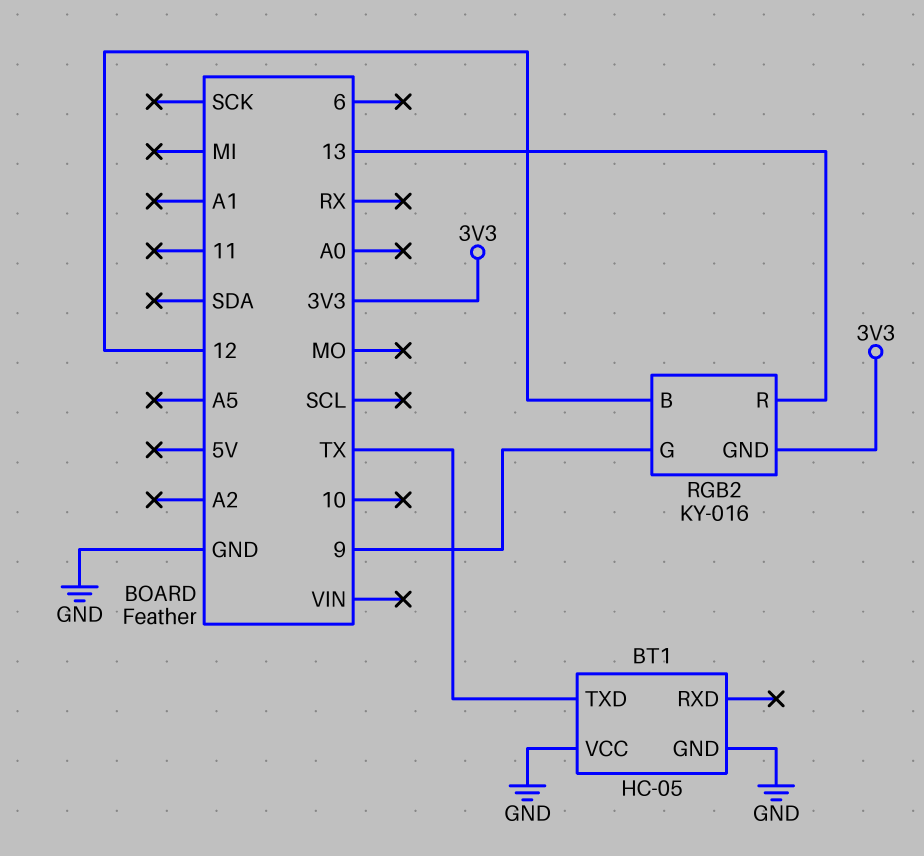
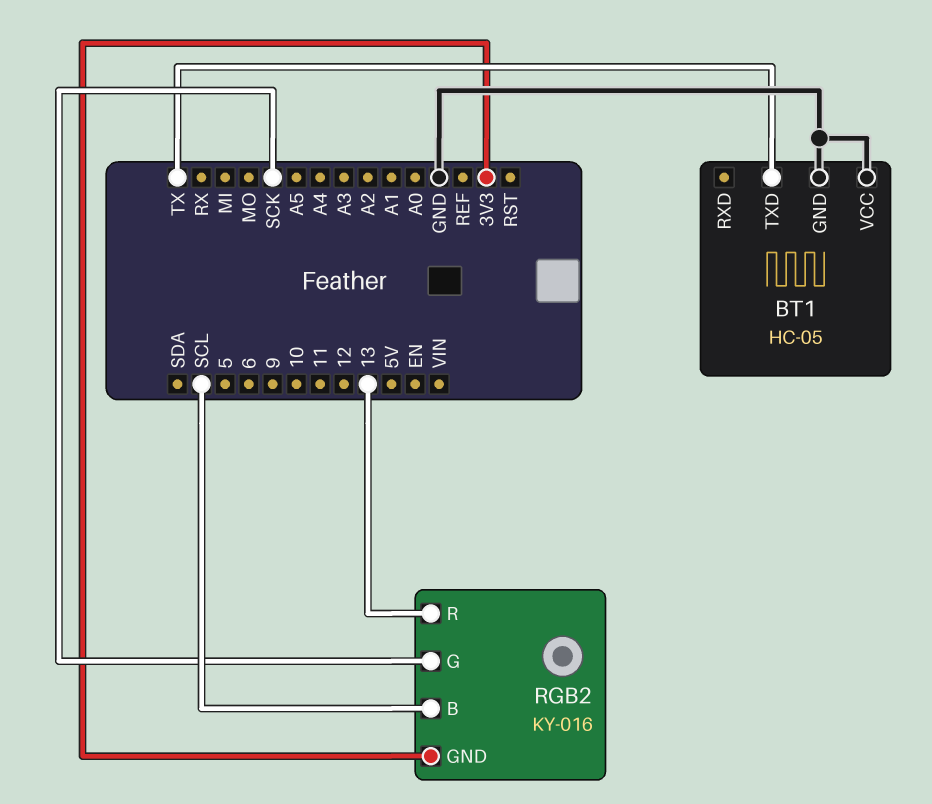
RGB2 pin B: 12 -> SCL
RGB2 pin G: 9 -> SCK

